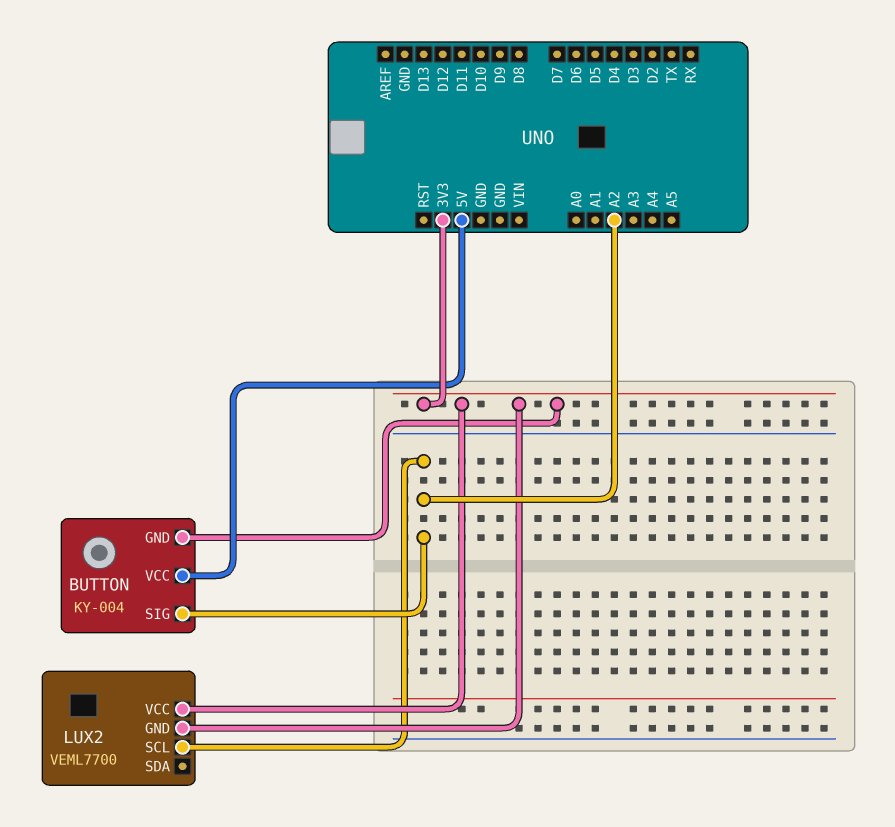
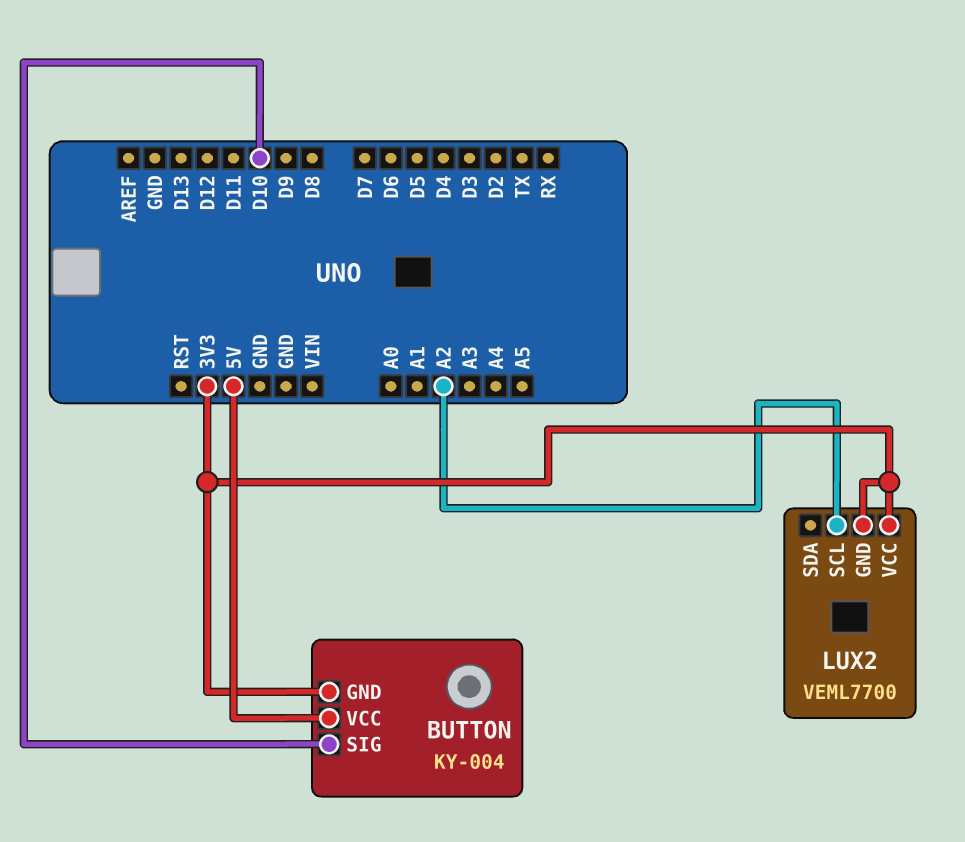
BUTTON pin SIG: A2 -> D10

